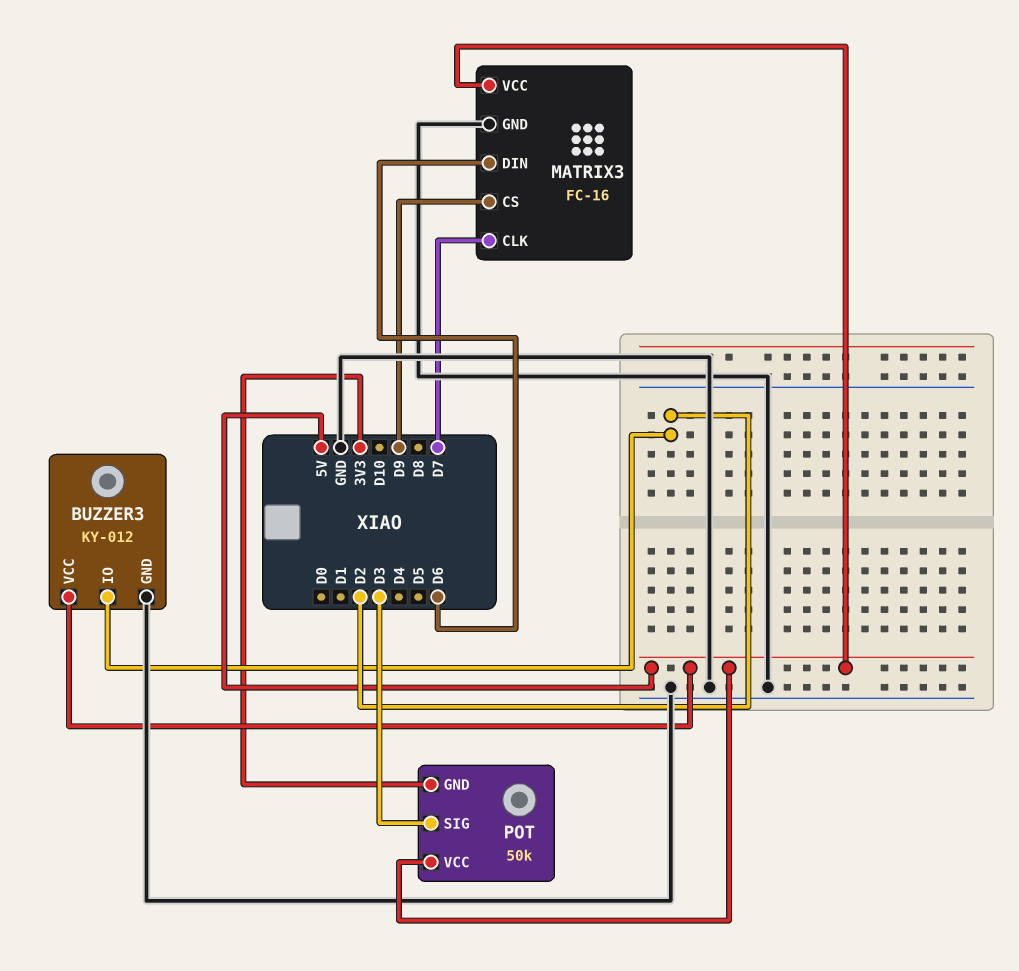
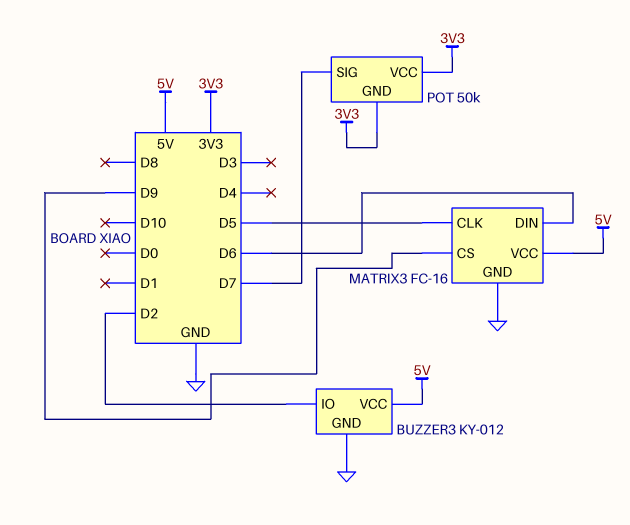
MATRIX3 pin CLK: D7 -> D5
POT pin SIG: D3 -> D7
POT pin VCC: 5V -> 3V3

